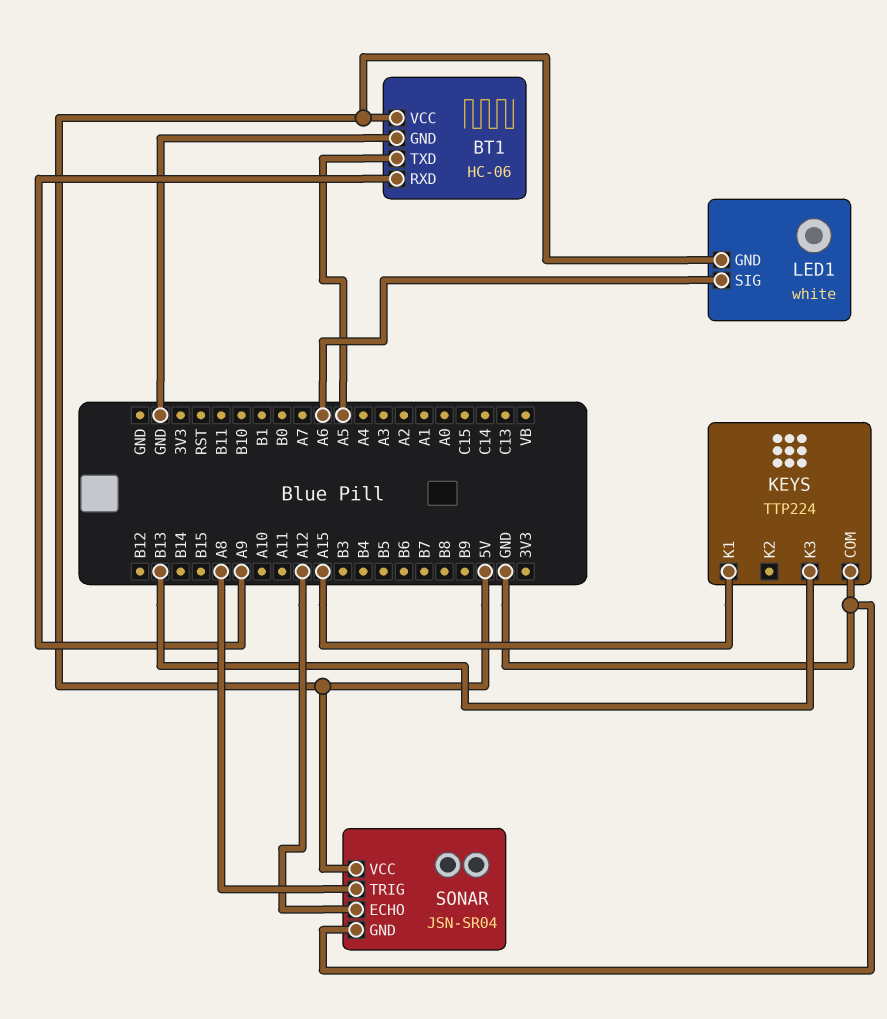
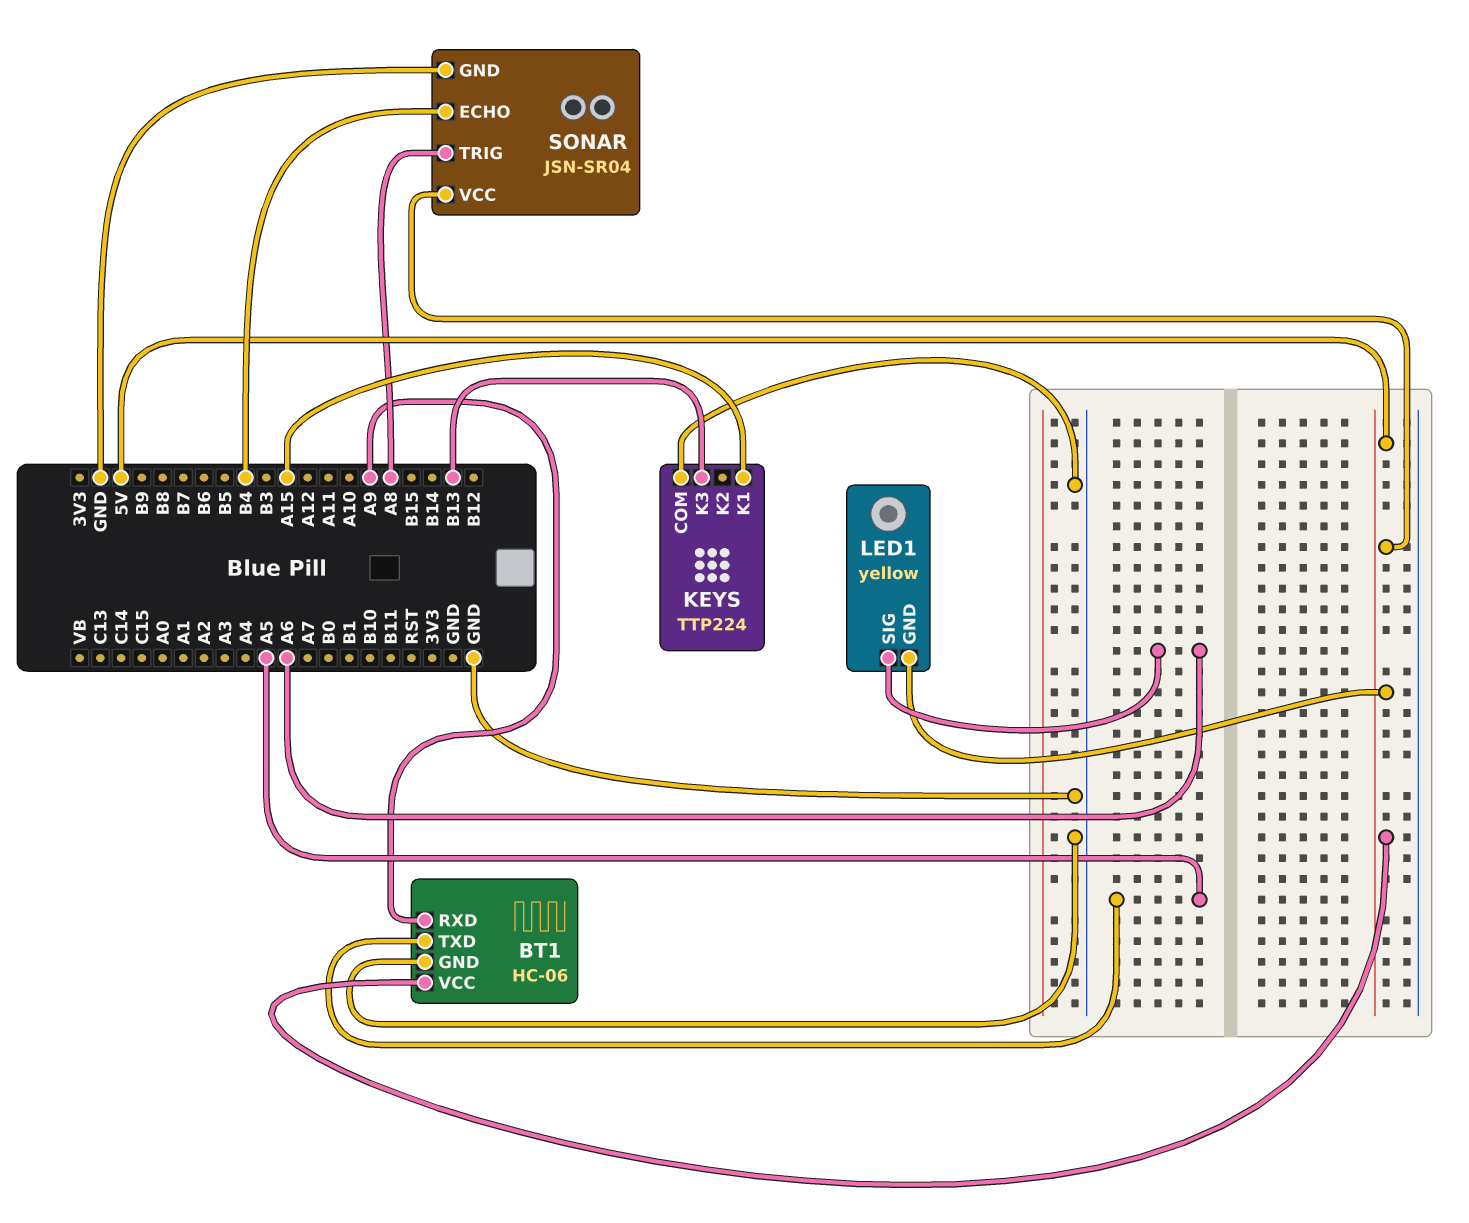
LED1: white -> yellow
SONAR pin ECHO: A12 -> B4

